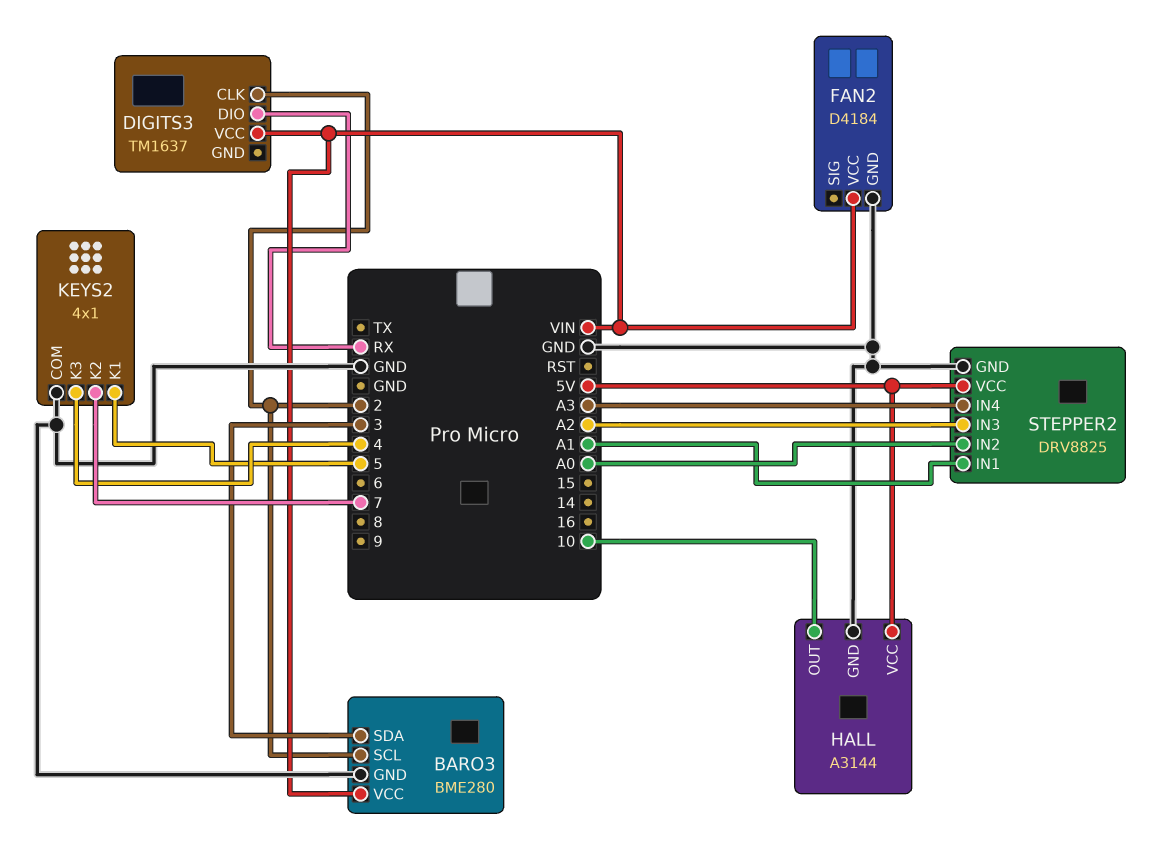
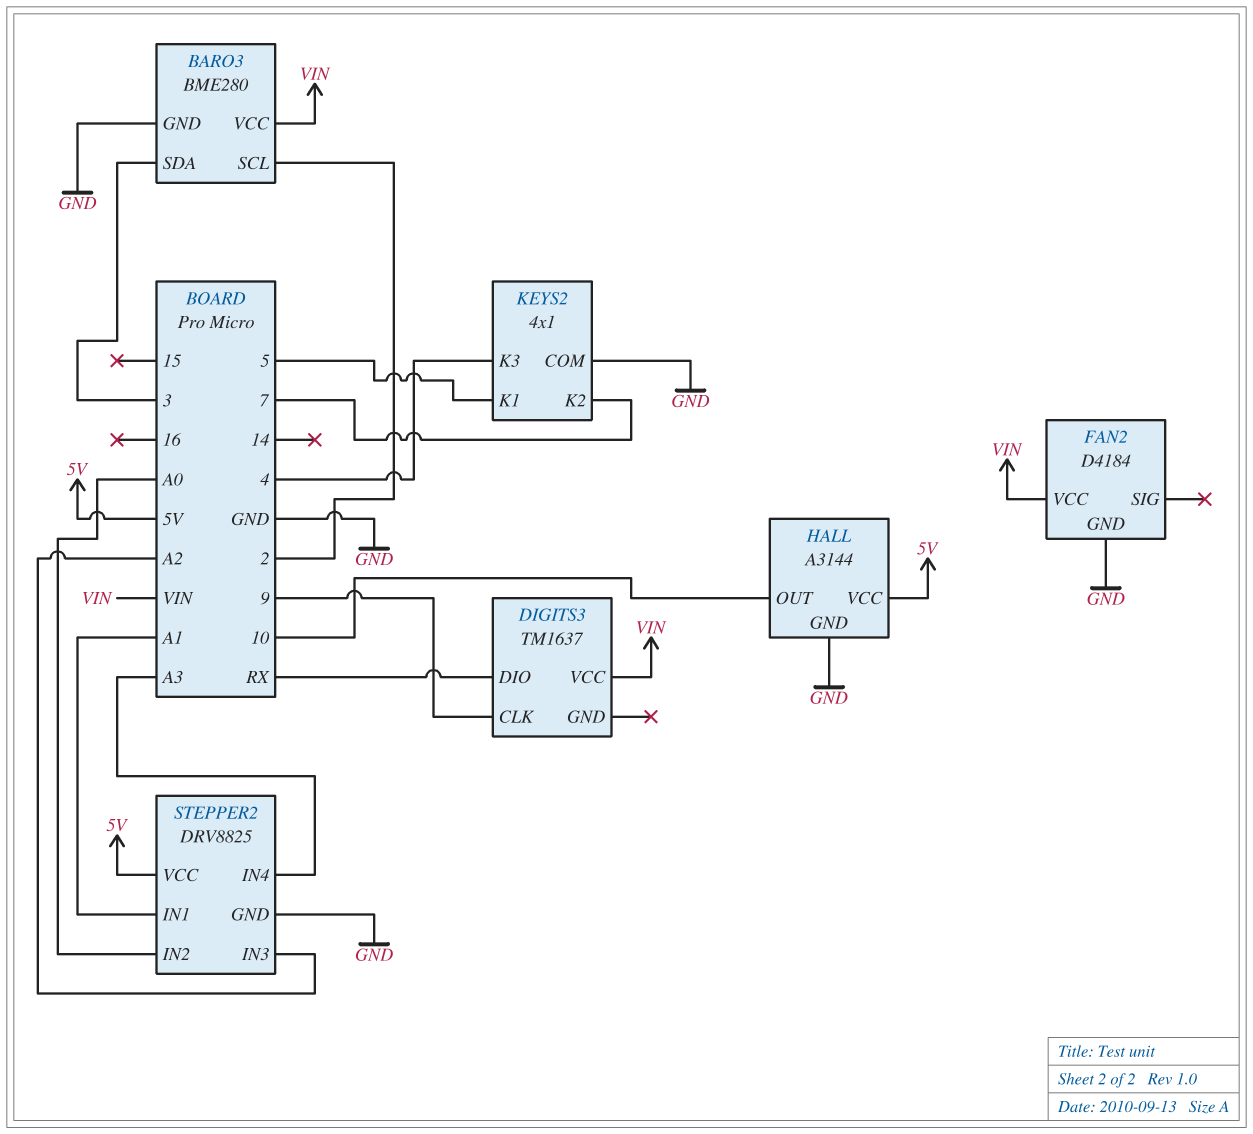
DIGITS3 pin CLK: 2 -> 9

